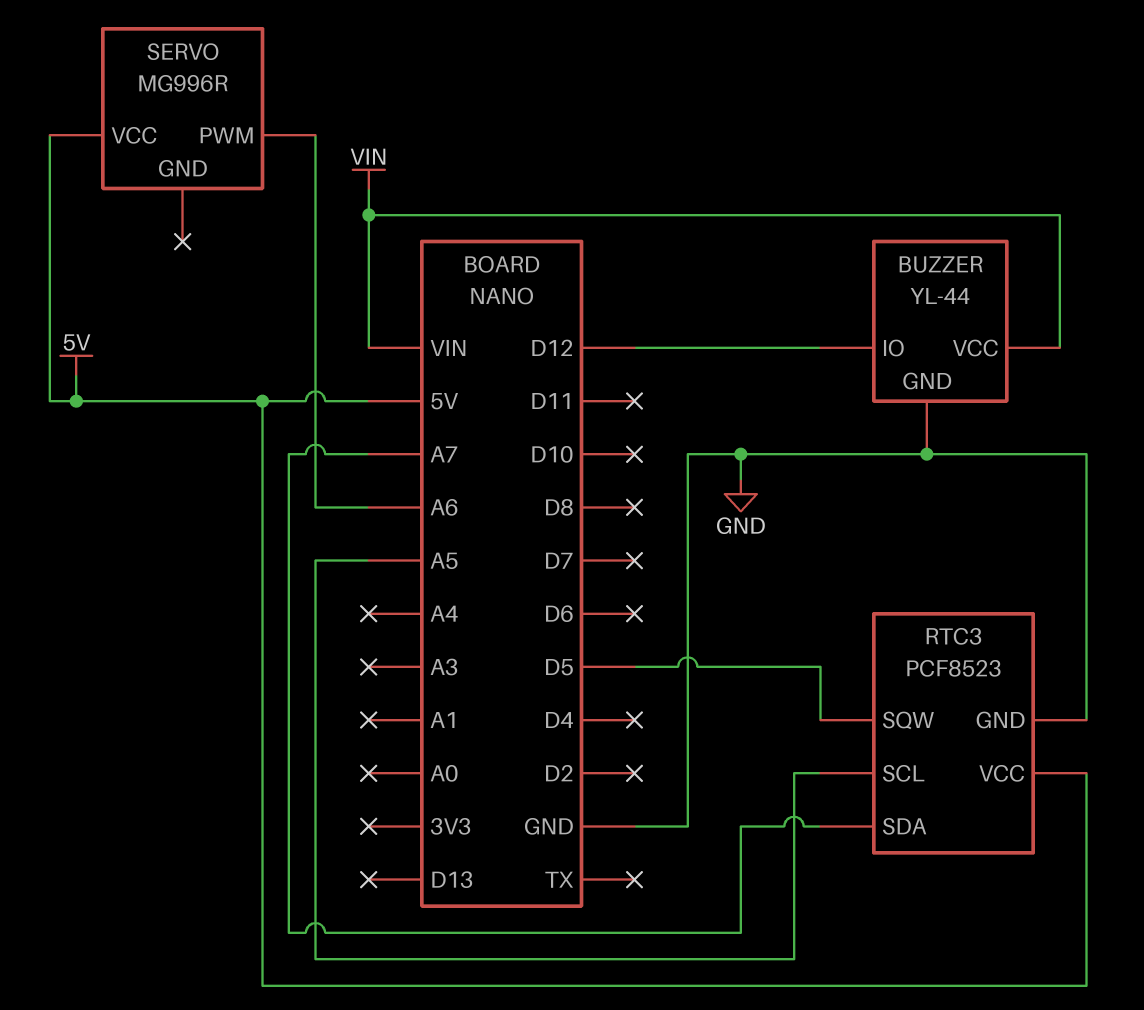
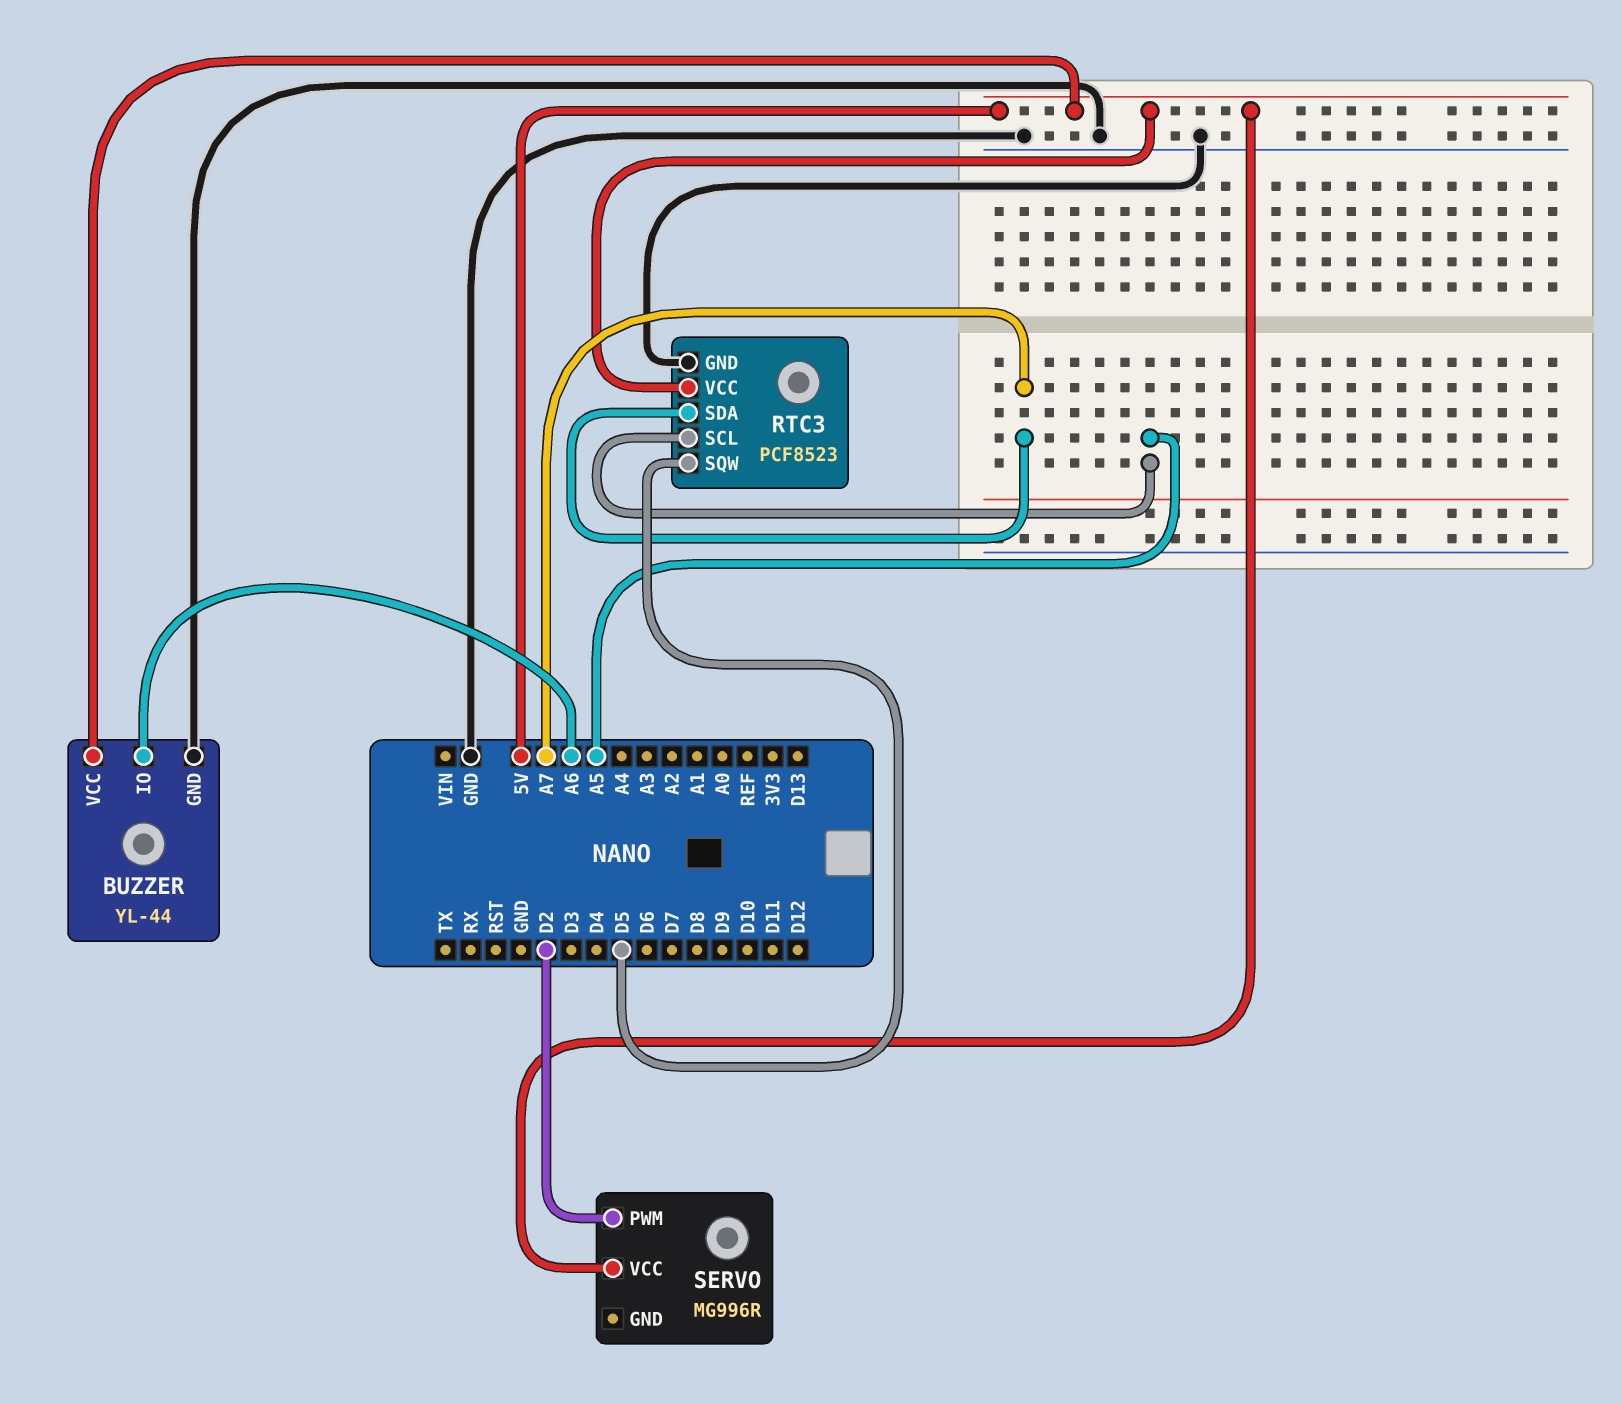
BUZZER pin IO: D12 -> A6
BUZZER pin VCC: VIN -> 5V
SERVO pin PWM: A6 -> D2

